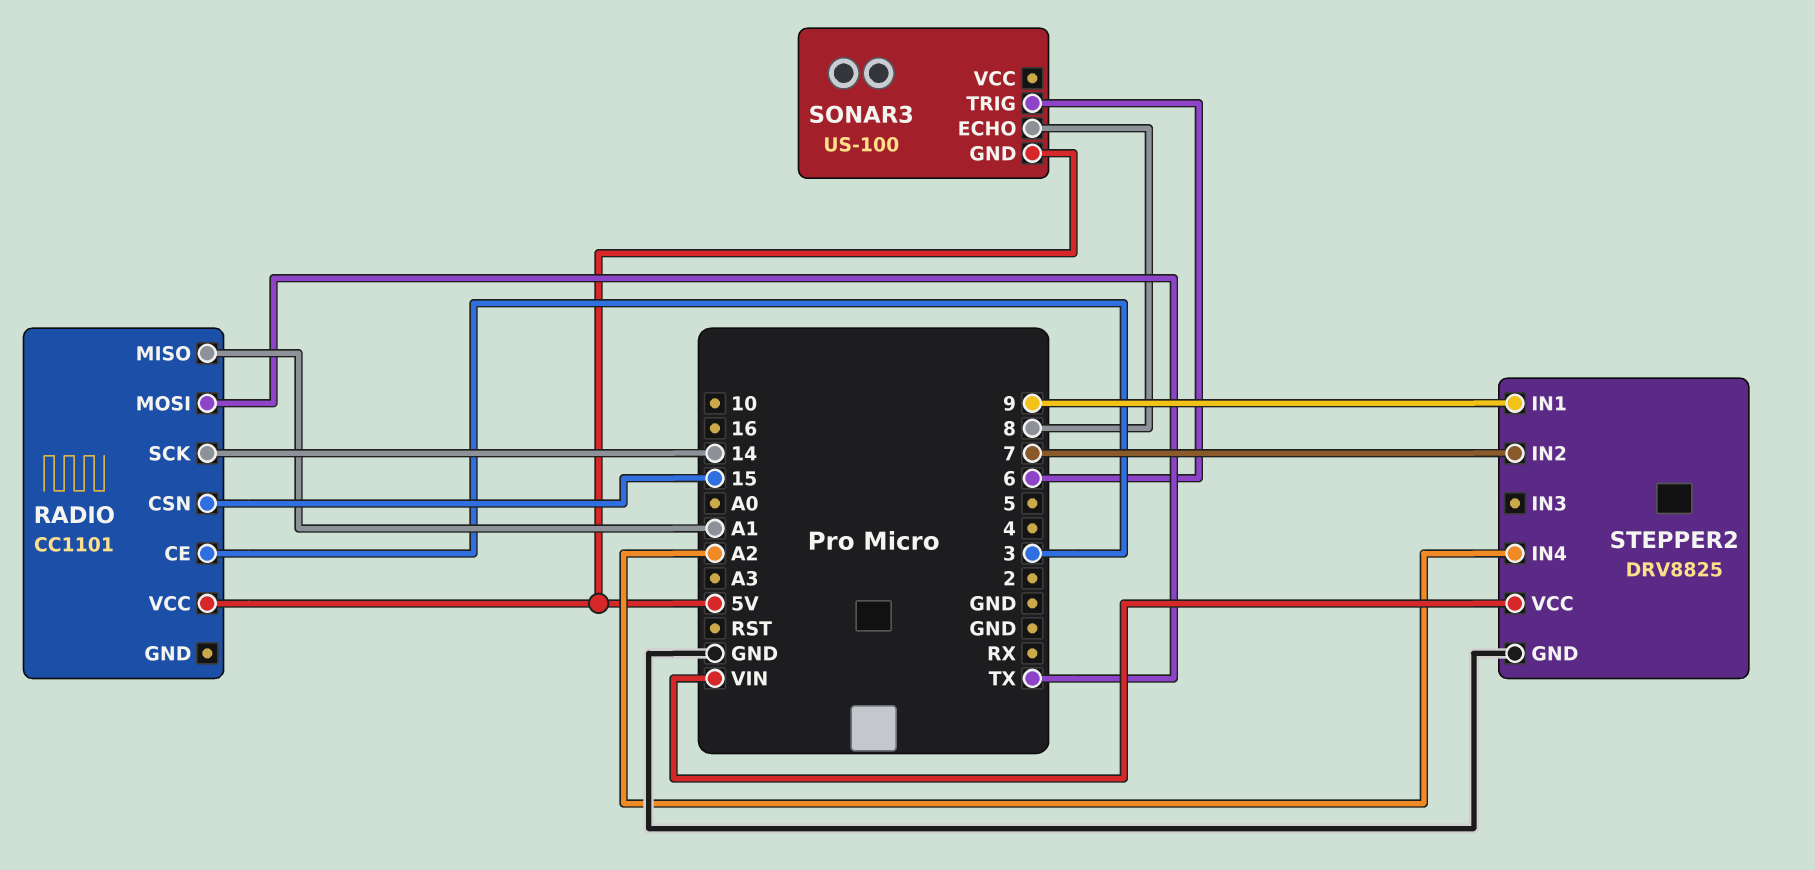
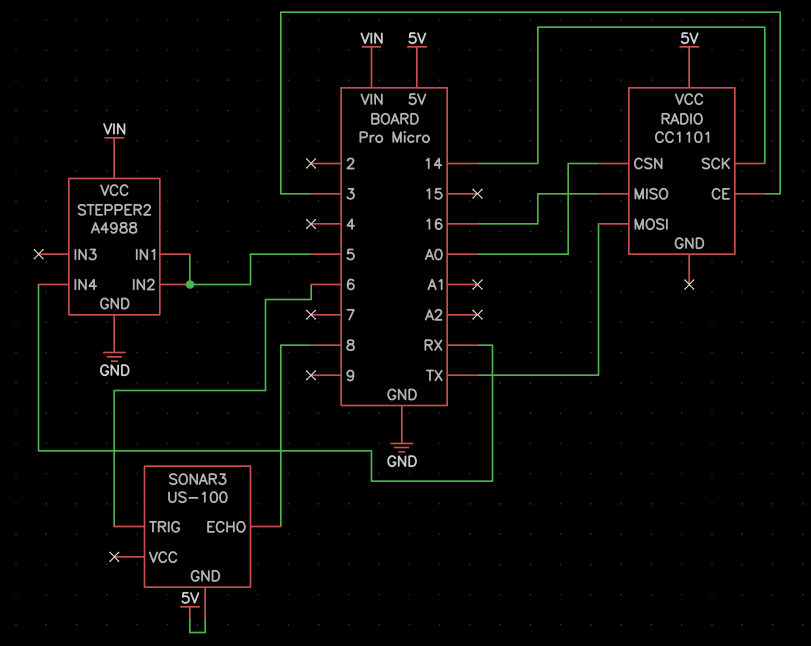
RADIO pin CSN: 15 -> A0
RADIO pin MISO: A1 -> 16
STEPPER2: DRV8825 -> A4988
STEPPER2 pin IN1: 9 -> 5
STEPPER2 pin IN2: 7 -> 5
STEPPER2 pin IN4: A2 -> RX

